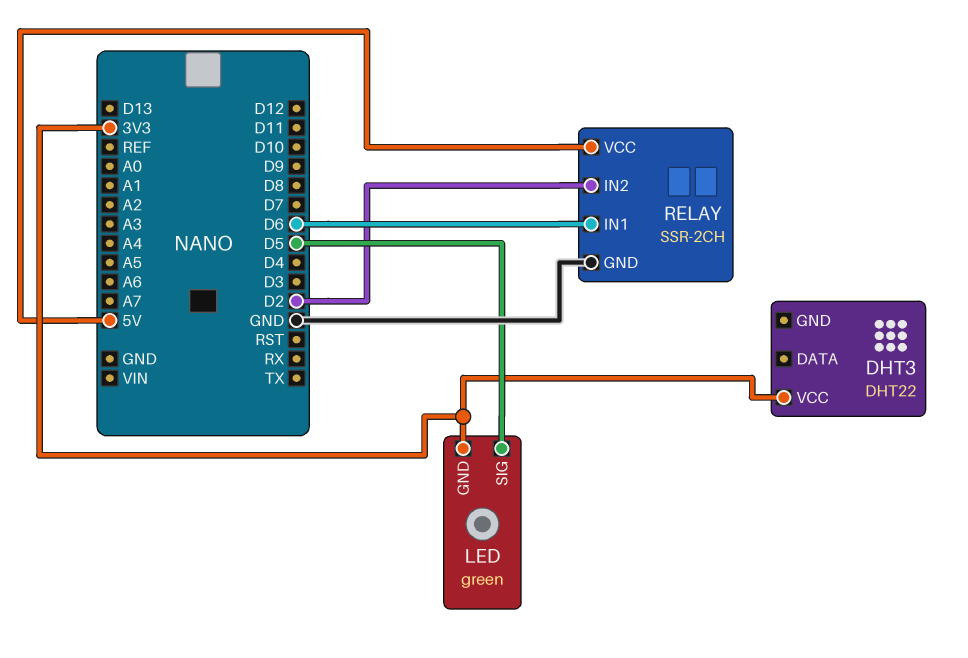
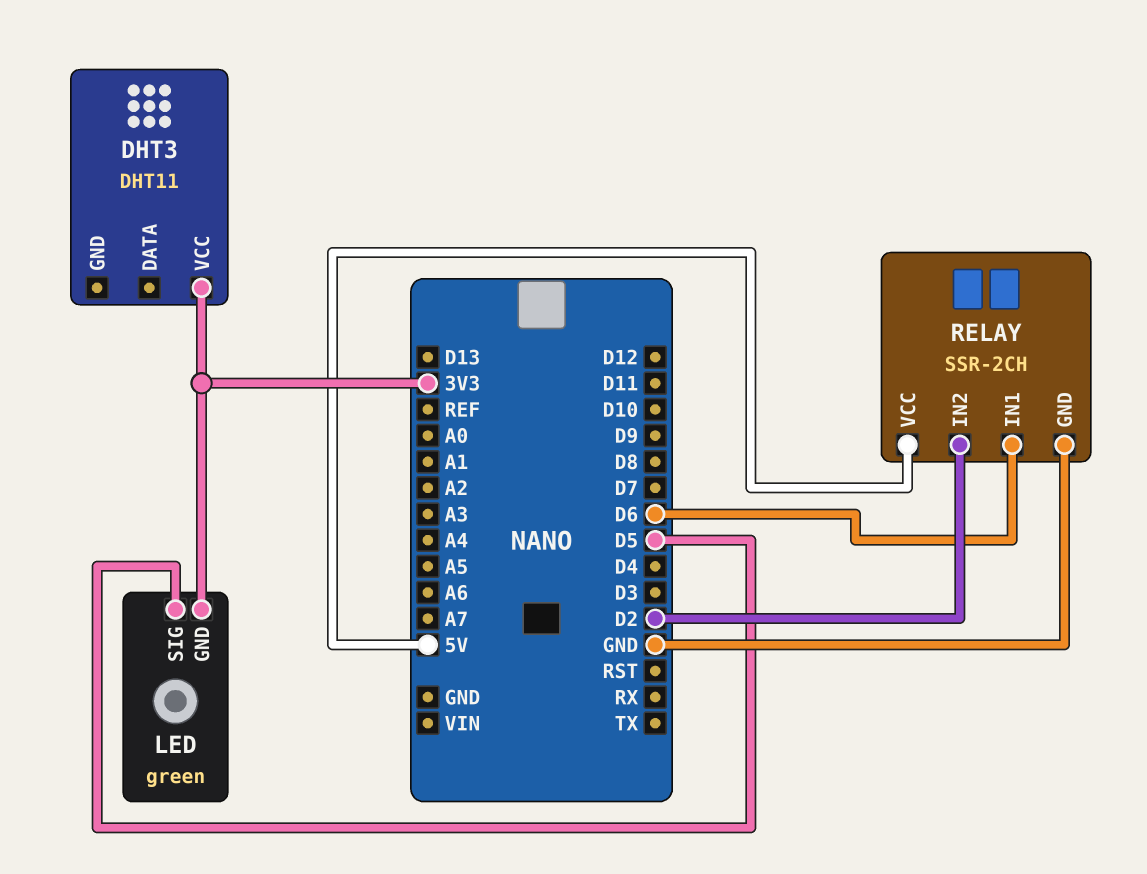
DHT3: DHT22 -> DHT11

